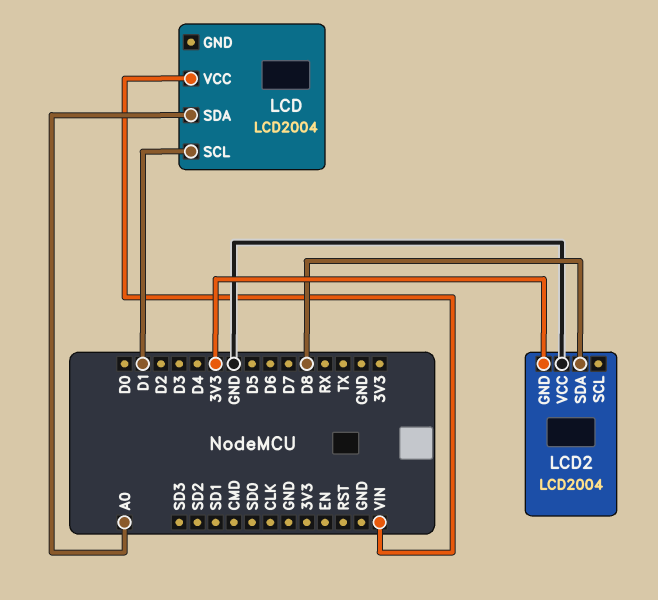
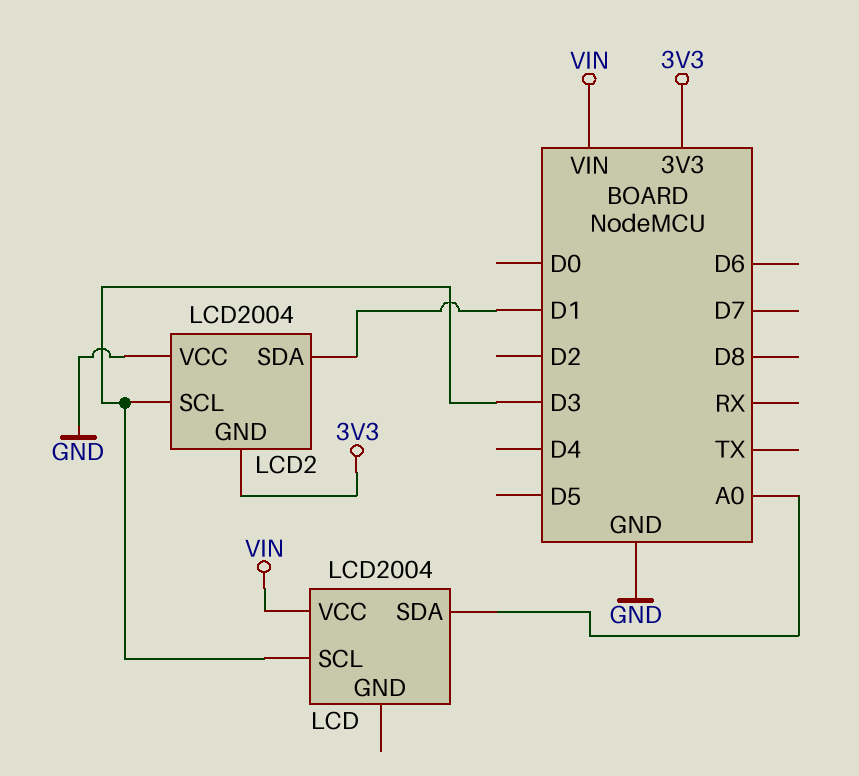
LCD pin SCL: D1 -> D3
LCD2 pin SCL: none -> D3
LCD2 pin SDA: D8 -> D1

